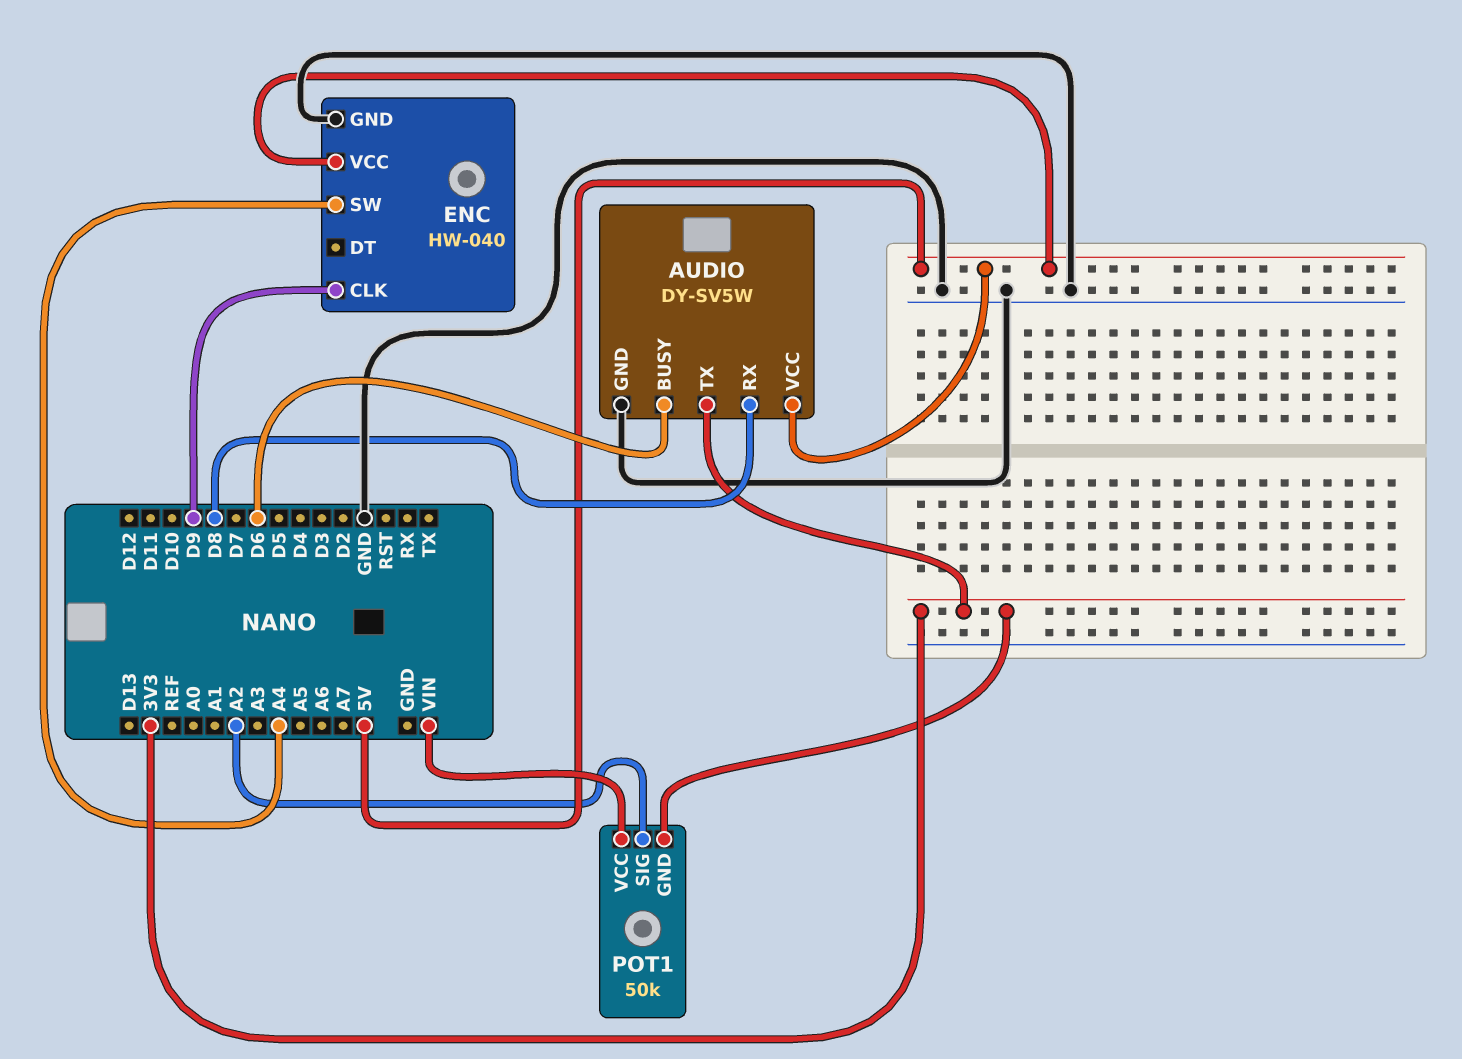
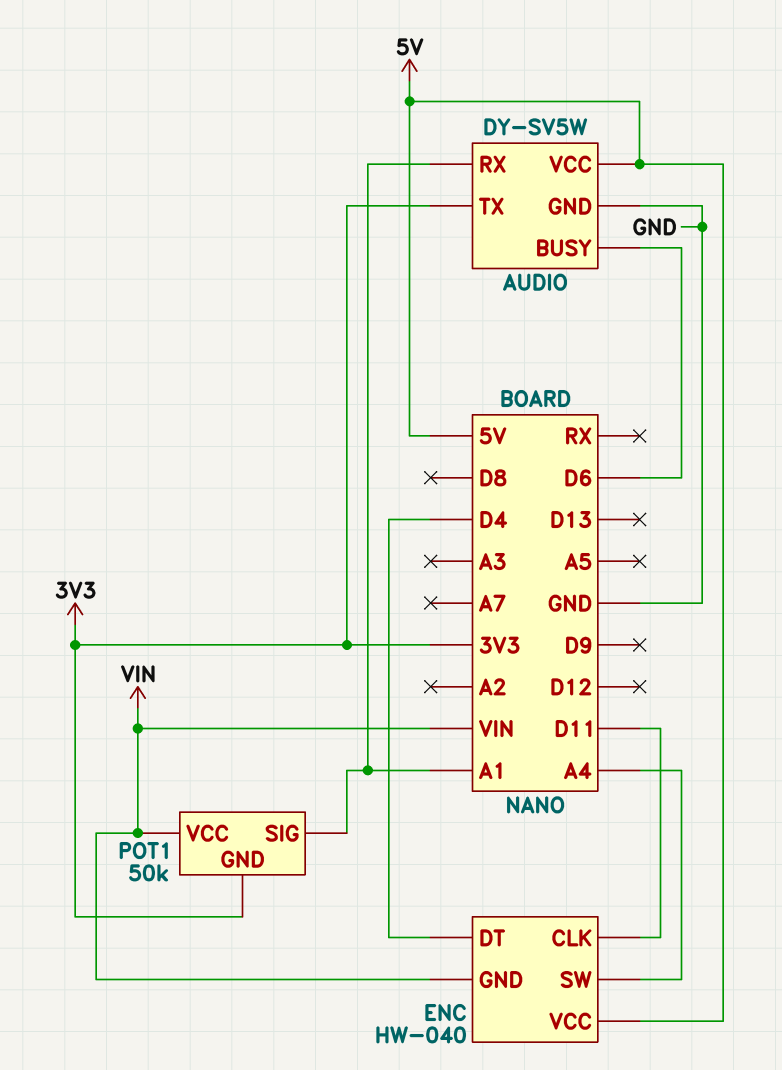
AUDIO pin RX: D8 -> A1
ENC pin CLK: D9 -> D11
ENC pin DT: none -> D4
ENC pin GND: GND -> VIN
POT1 pin SIG: A2 -> A1

